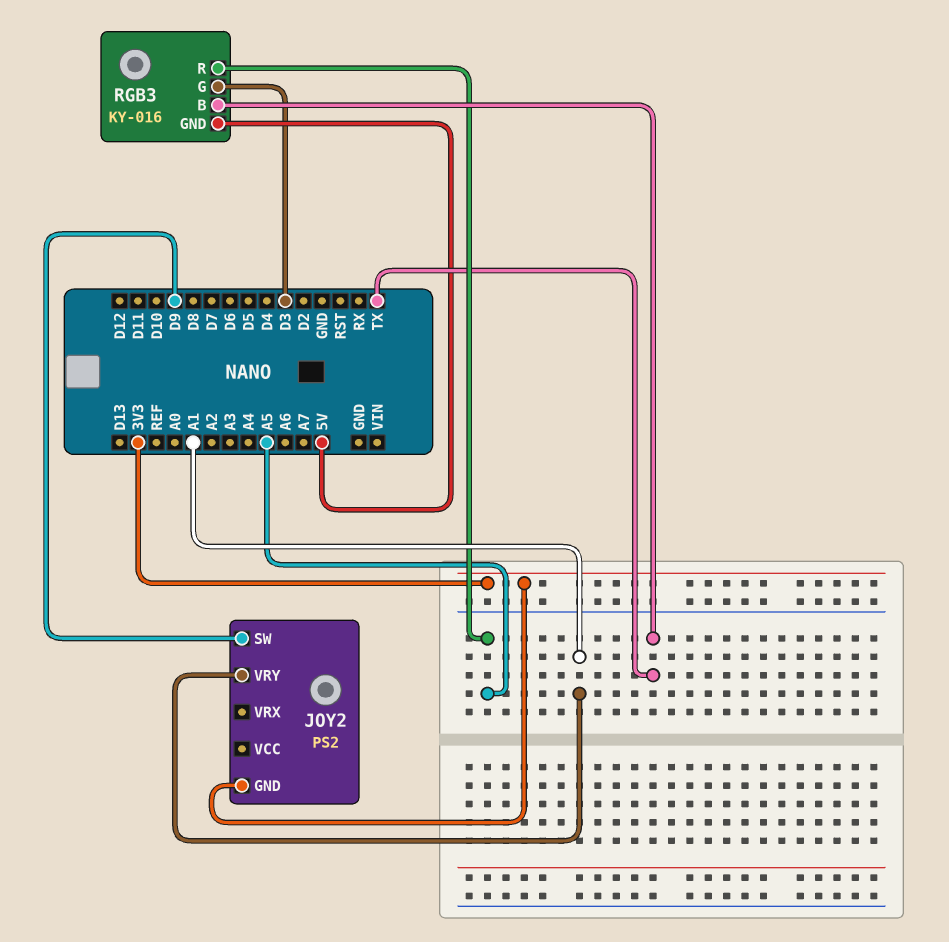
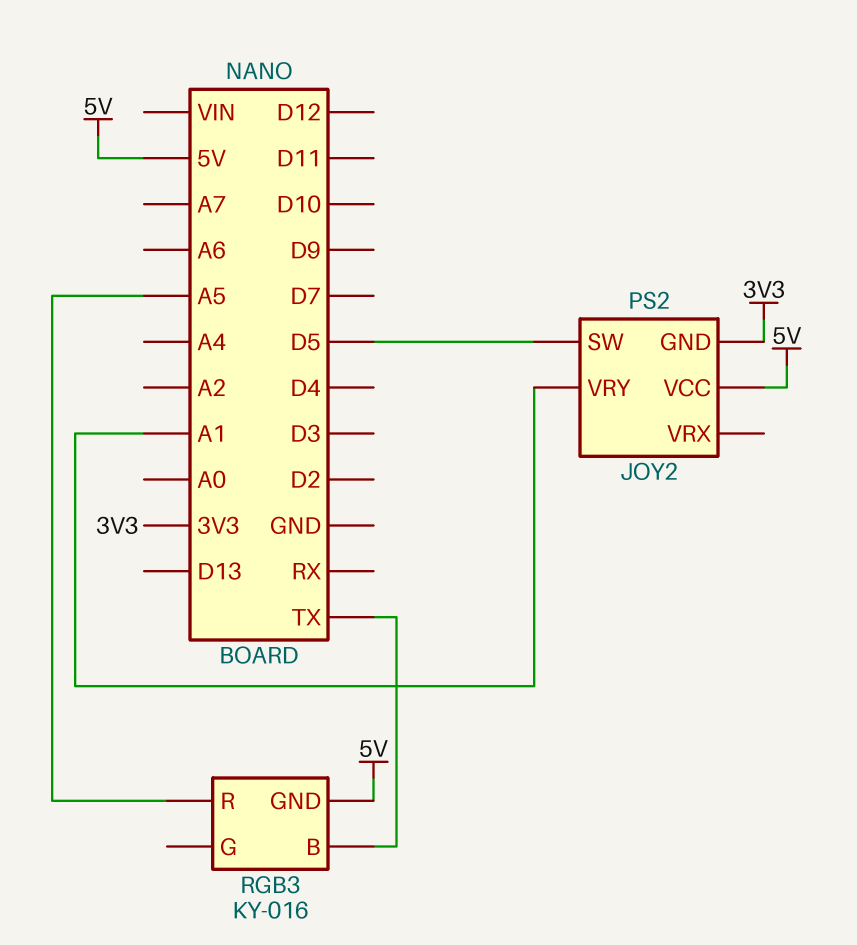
JOY2 pin SW: D9 -> D5
JOY2 pin VCC: none -> 5V
RGB3 pin G: D3 -> none

